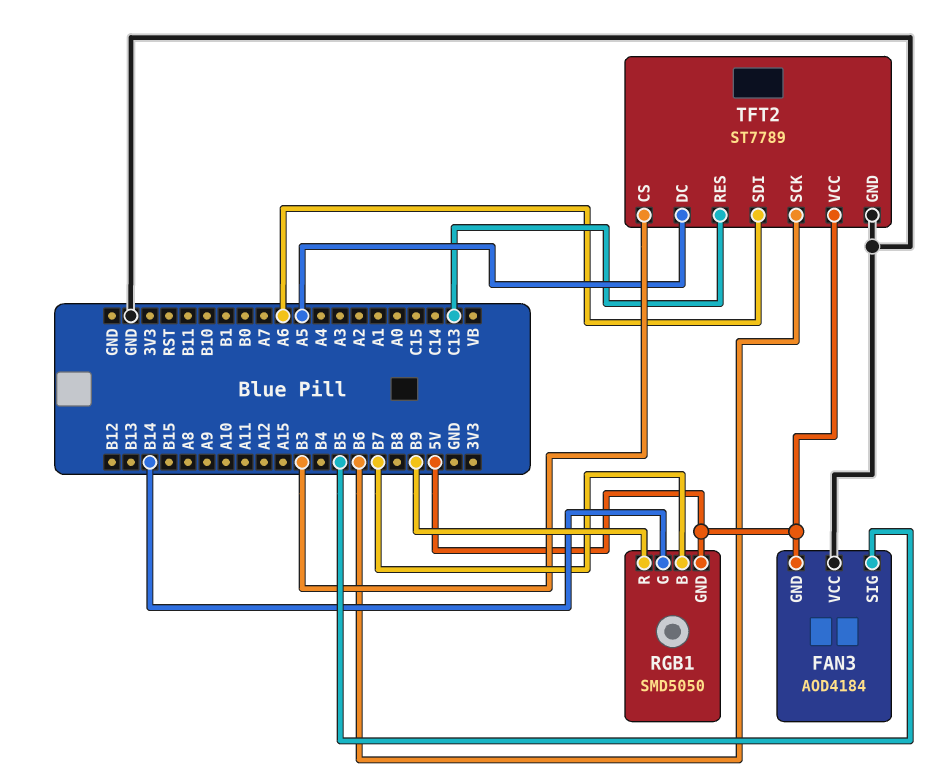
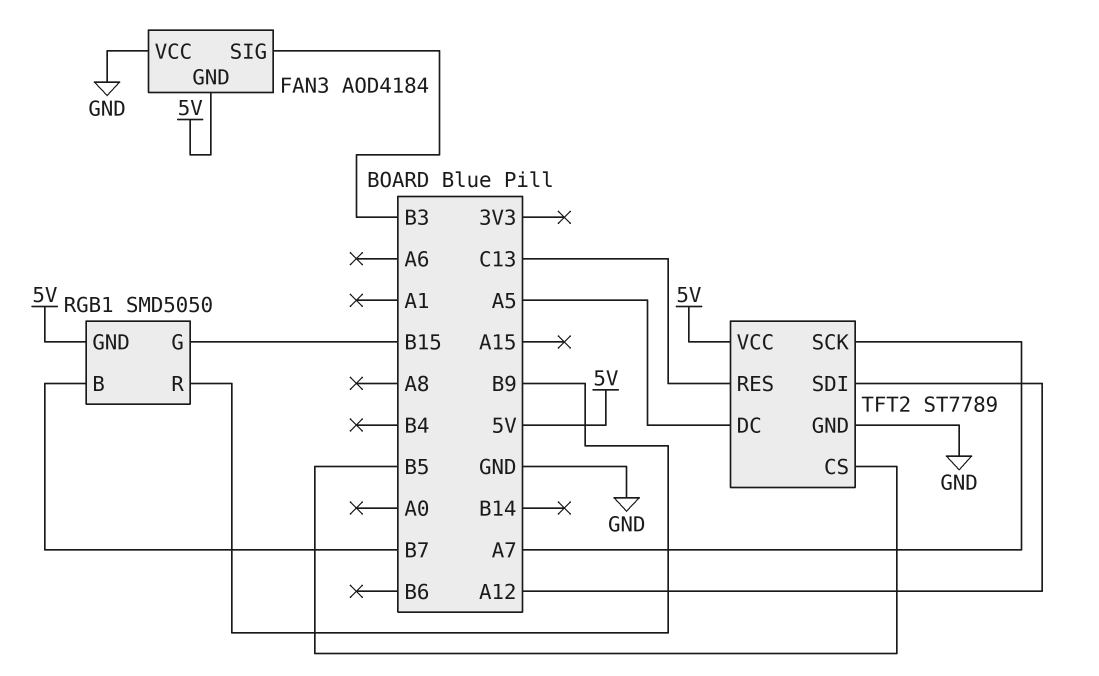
FAN3 pin SIG: B5 -> B3
RGB1 pin G: B14 -> B15
TFT2 pin CS: B3 -> B5
TFT2 pin SCK: B6 -> A7
TFT2 pin SDI: A6 -> A12

